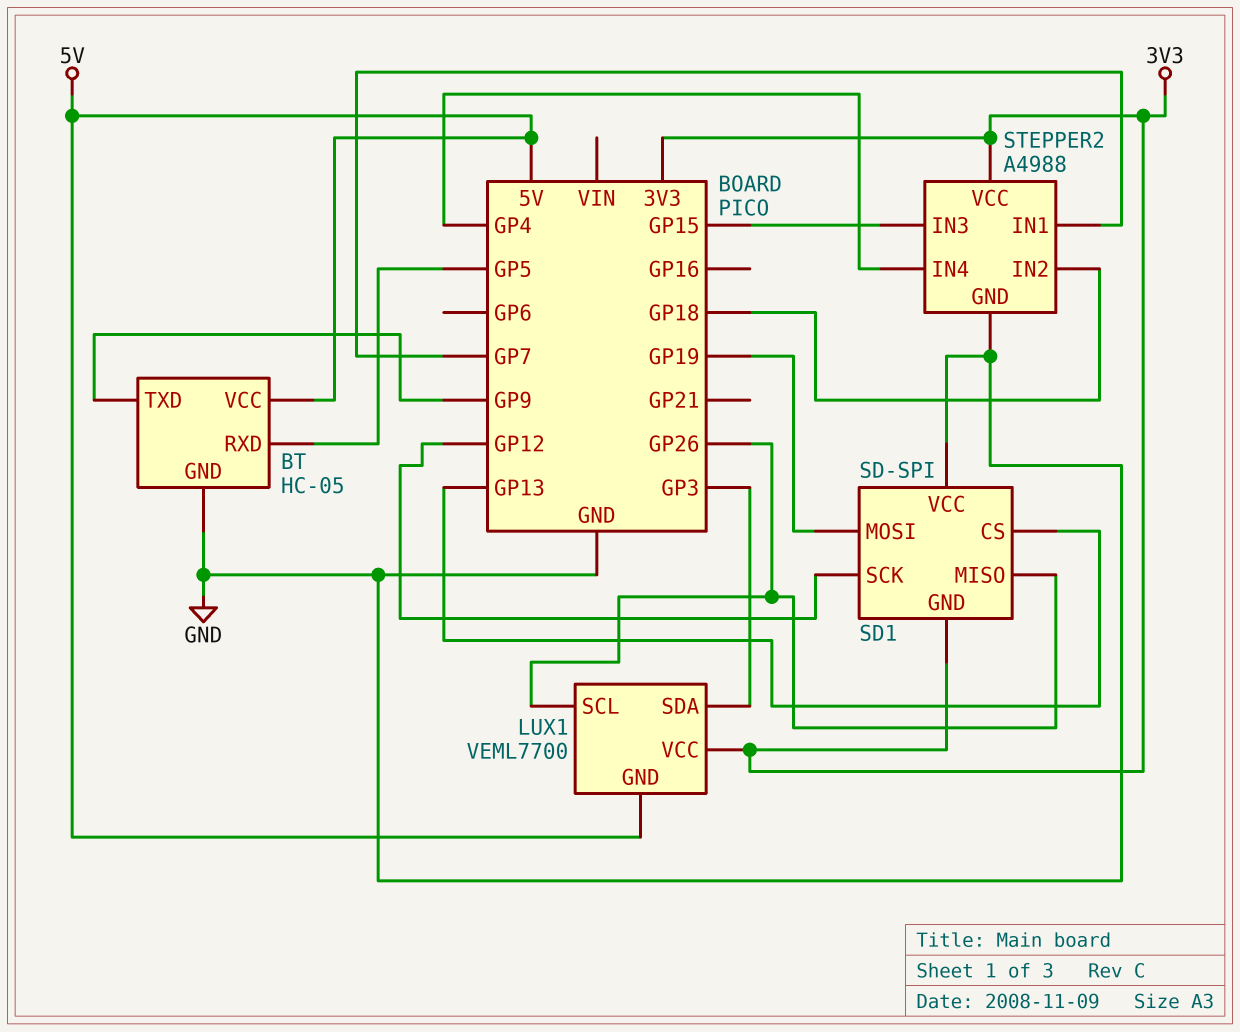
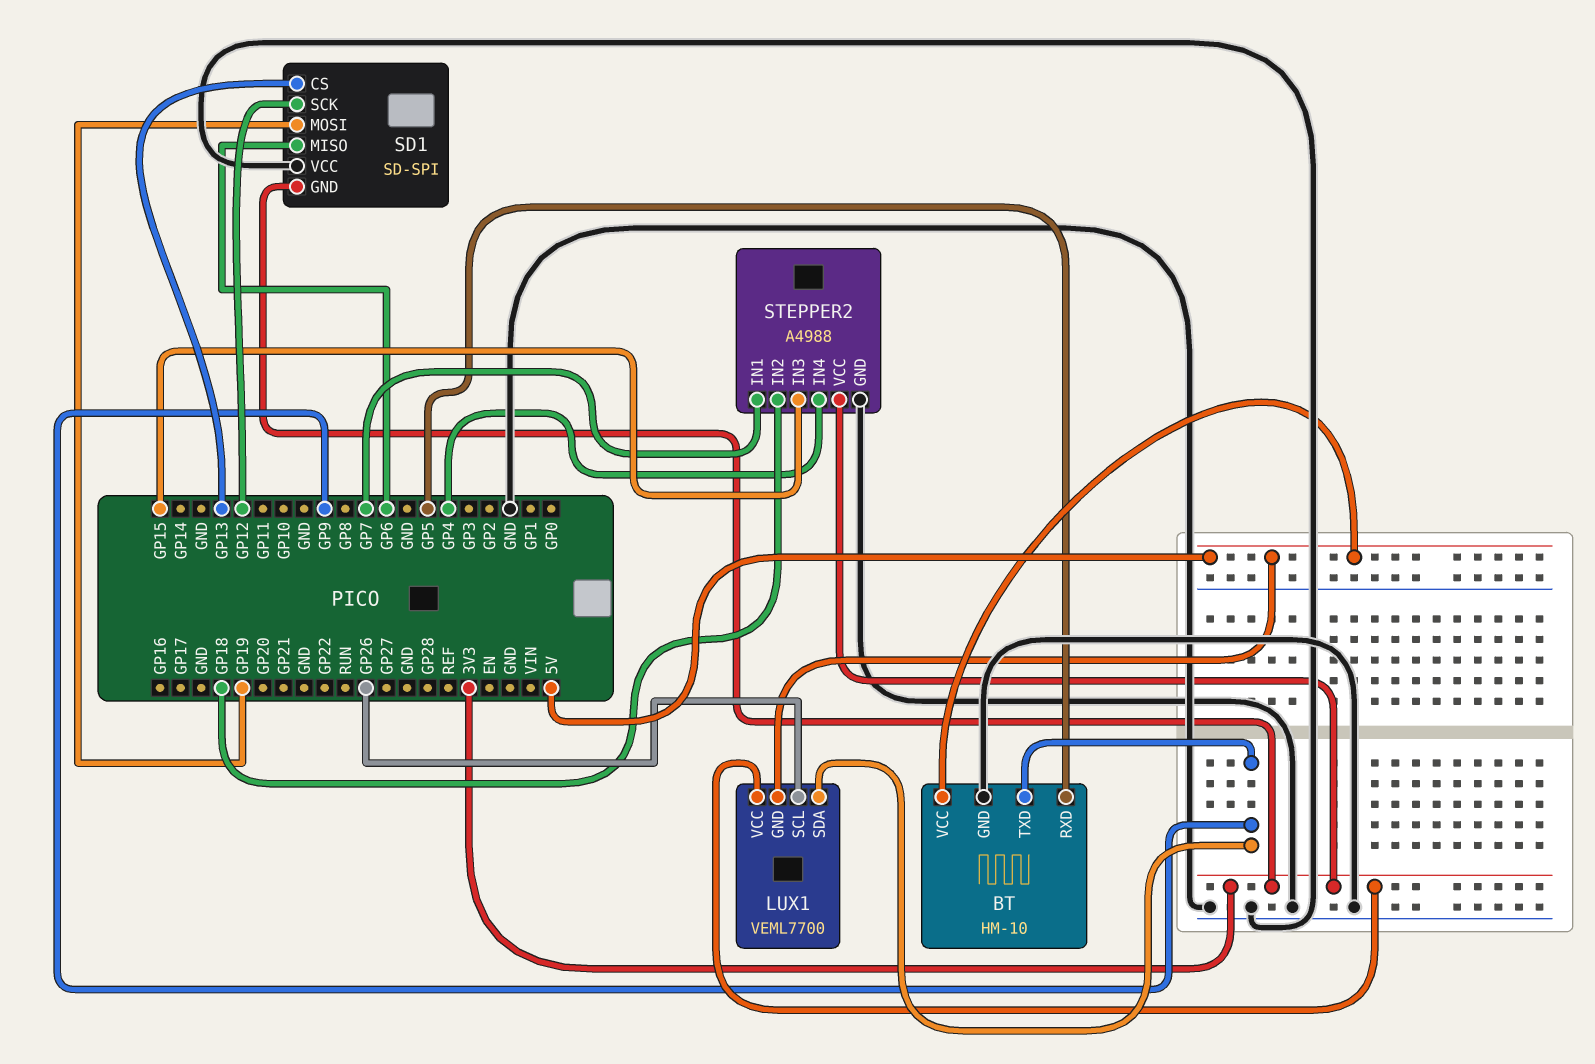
BT: HC-05 -> HM-10
LUX1 pin SDA: GP3 -> GP9
SD1 pin MISO: GP26 -> GP6

